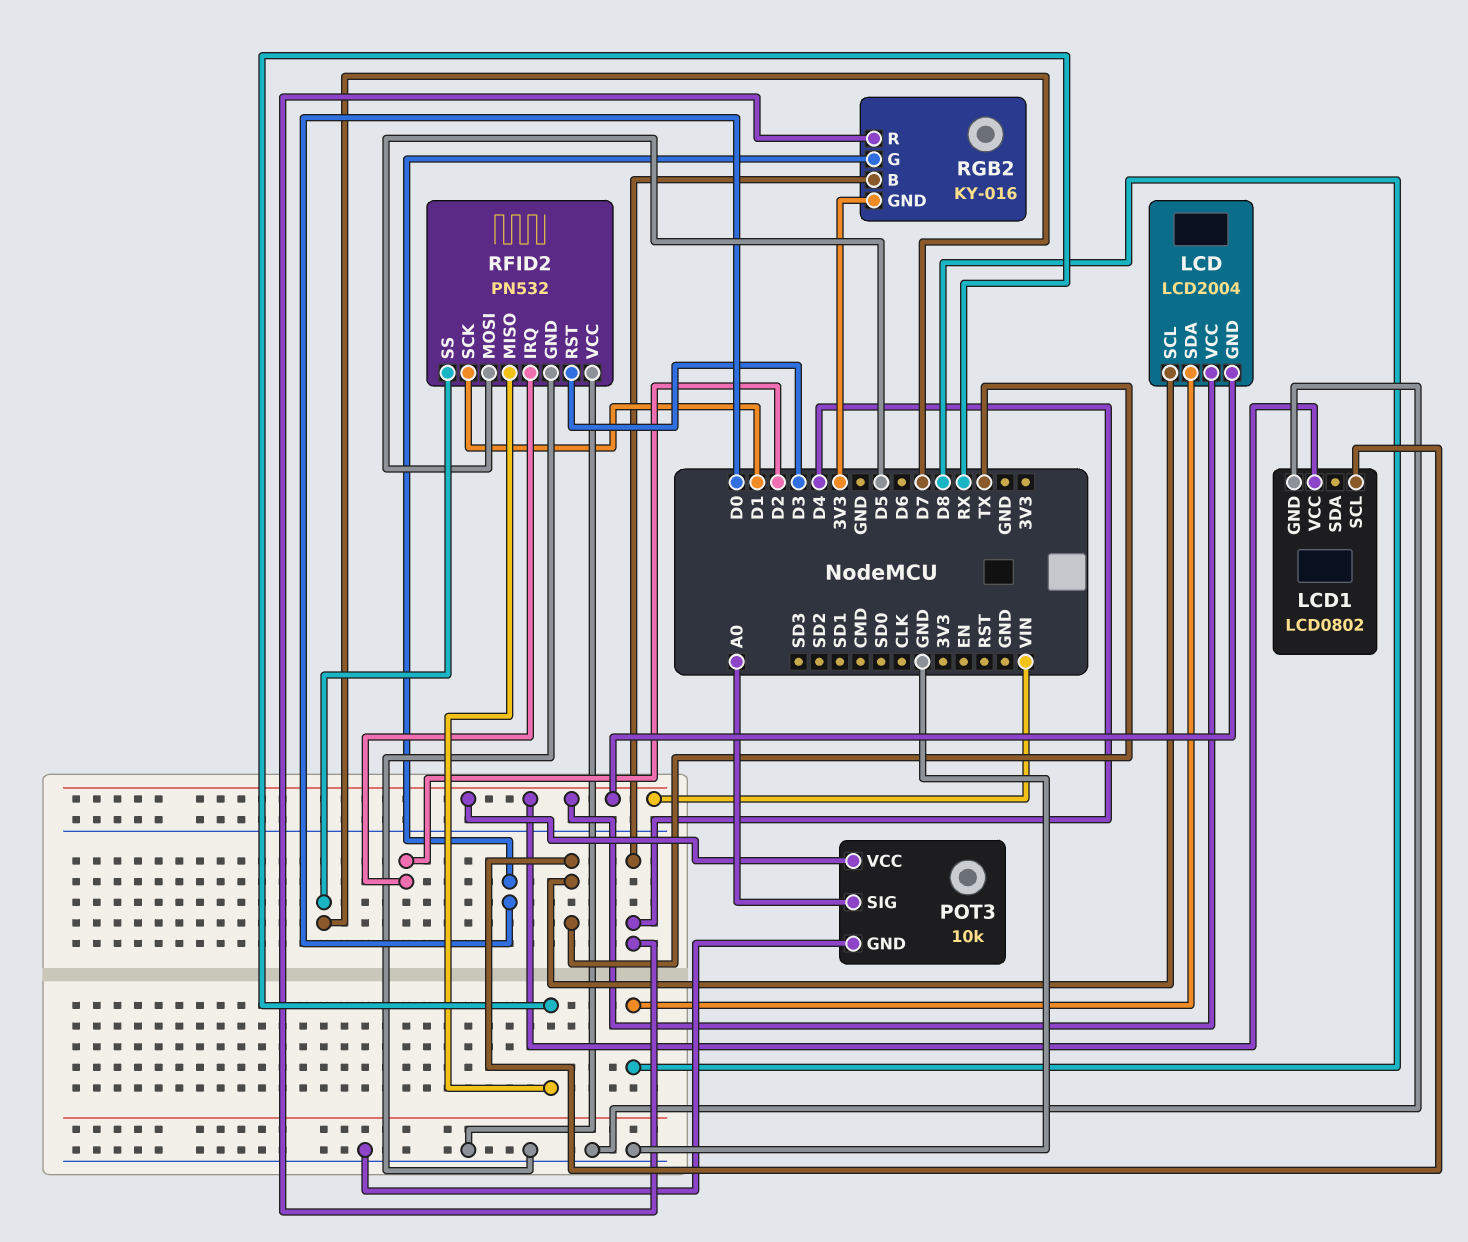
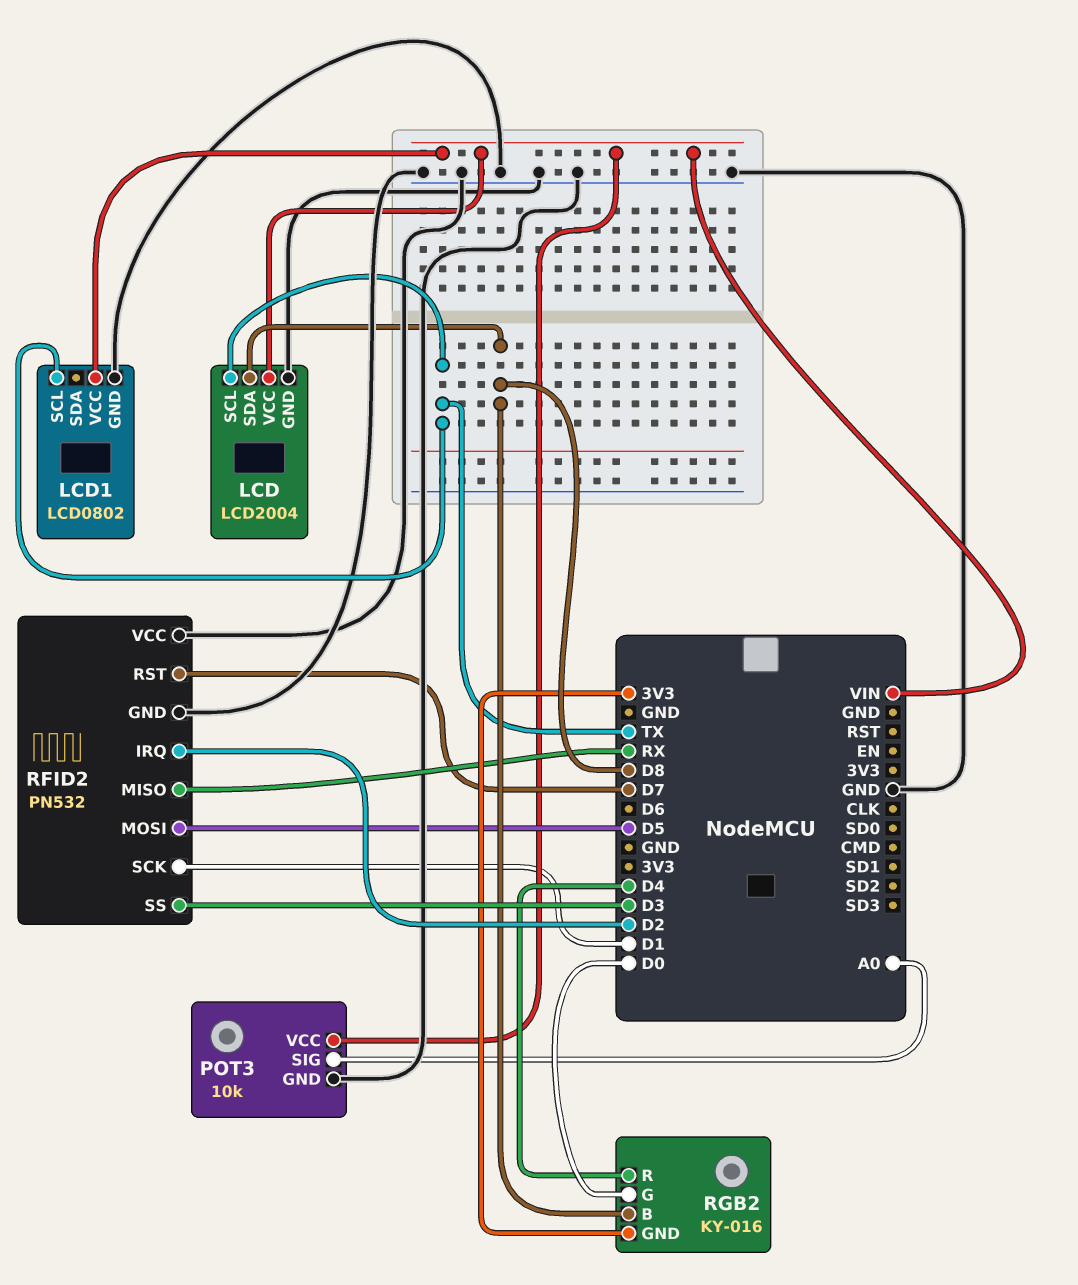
LCD pin GND: VIN -> GND
RFID2 pin RST: D3 -> D7
RFID2 pin SS: D7 -> D3
RGB2 pin B: D4 -> D8

